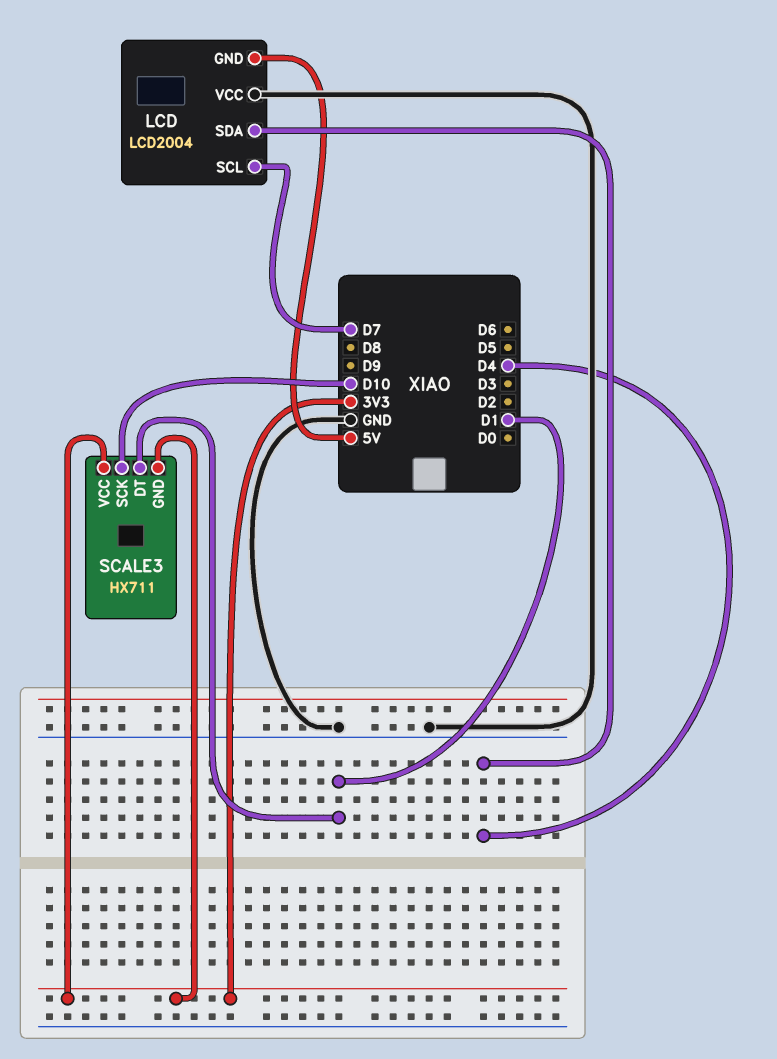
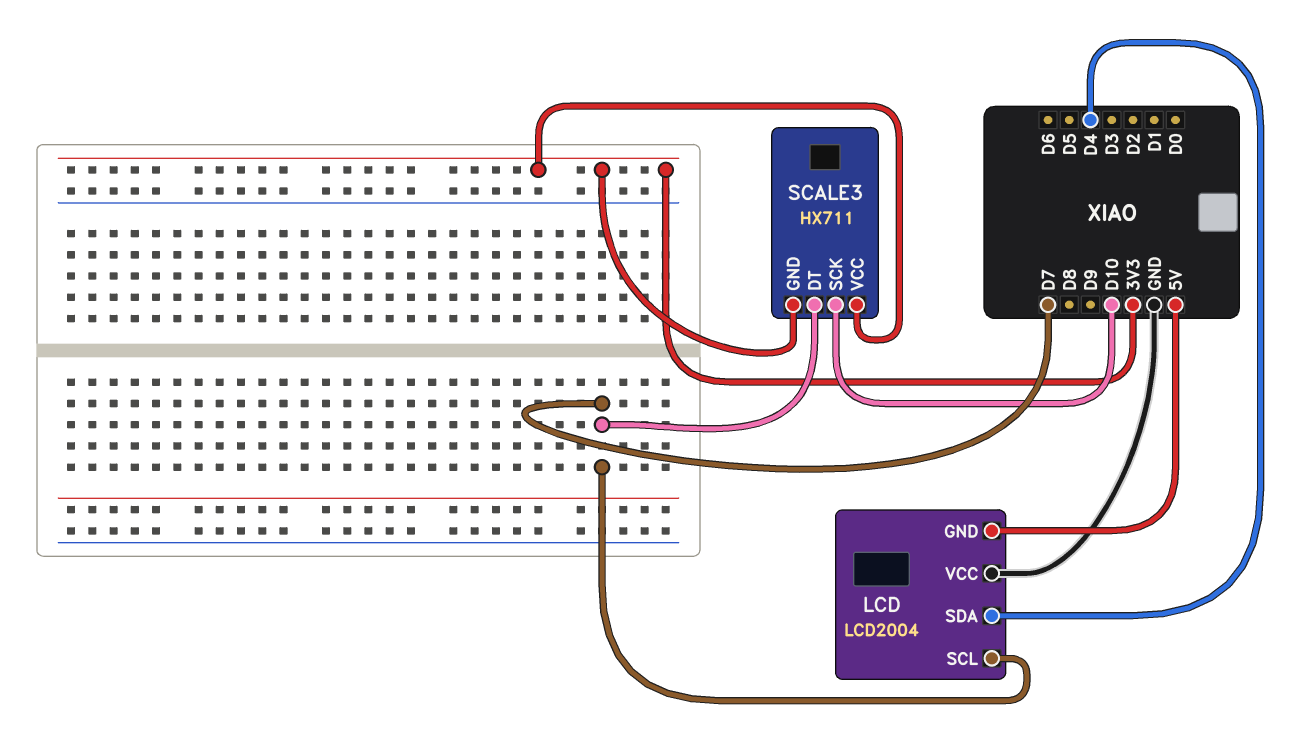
SCALE3 pin DT: D1 -> D7

